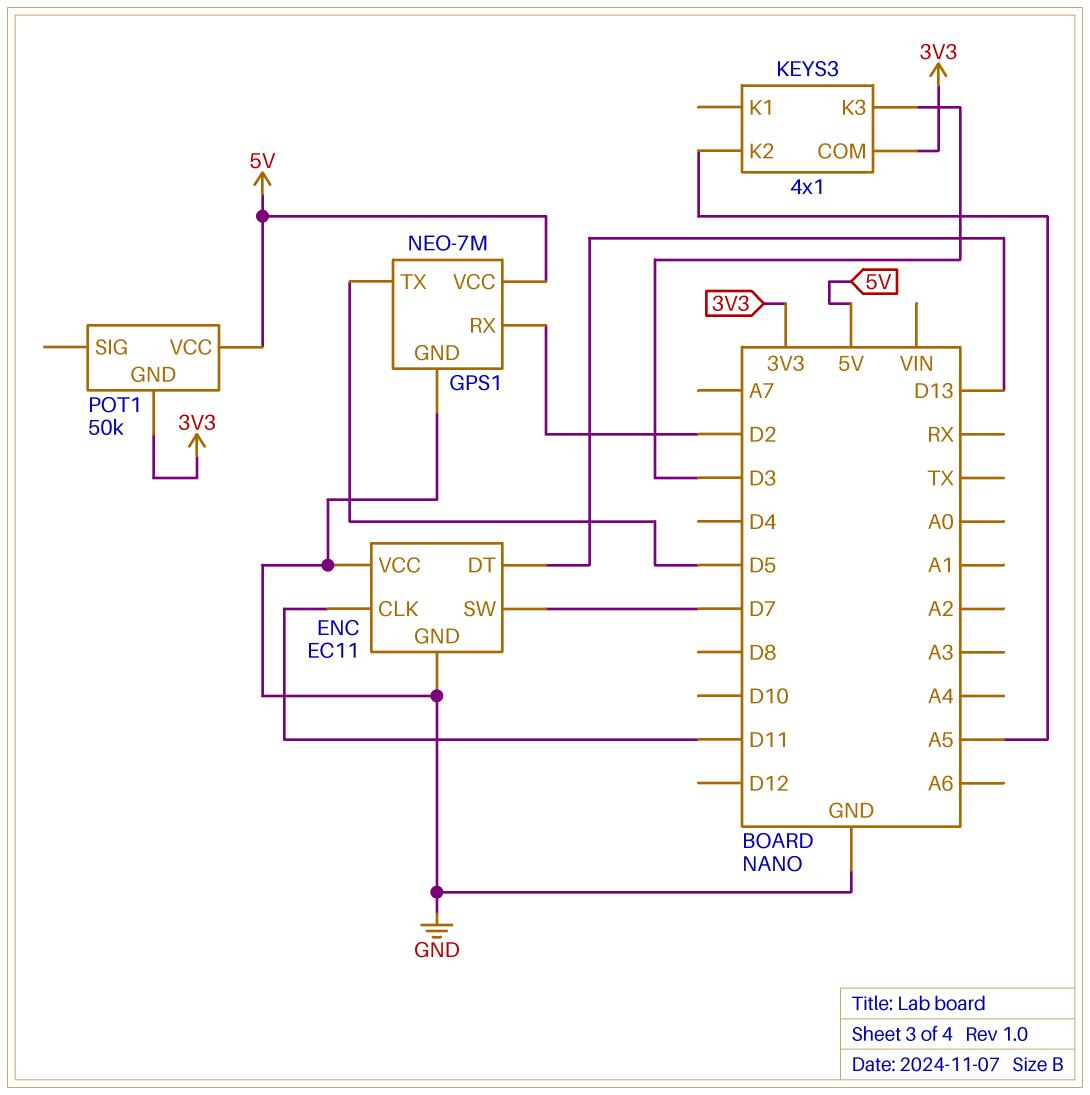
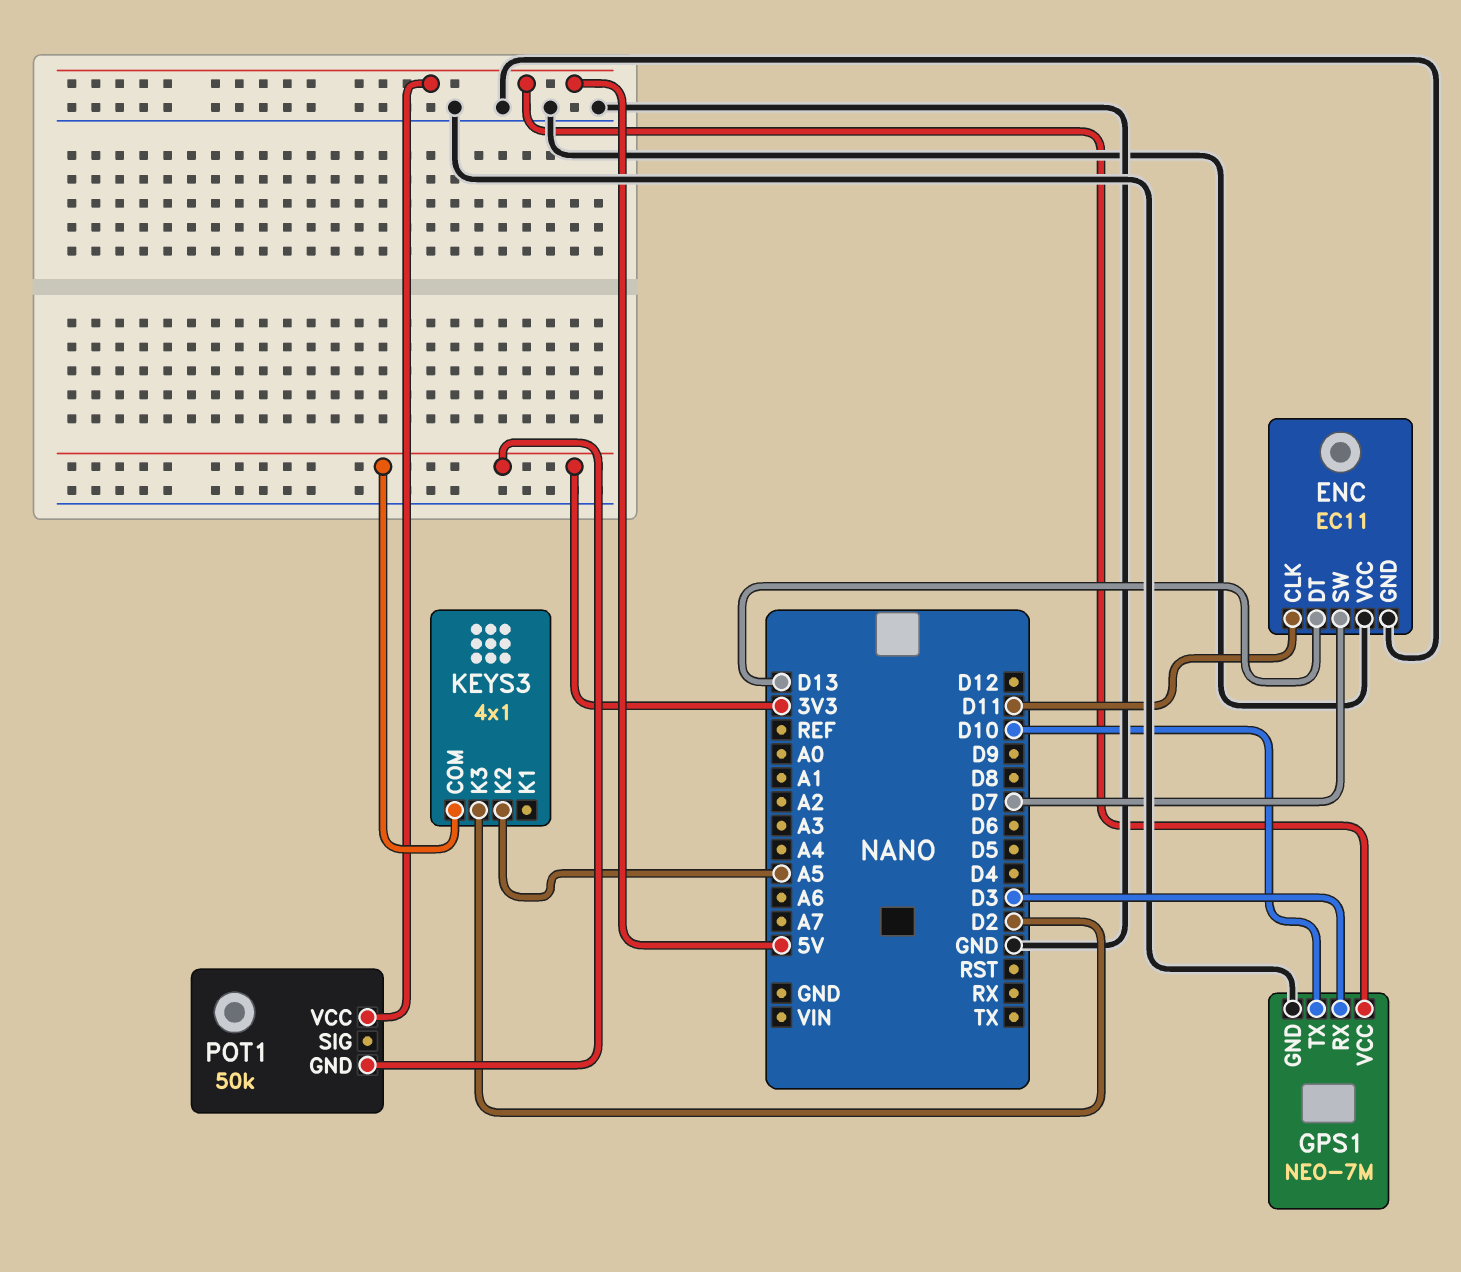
GPS1 pin RX: D2 -> D3
GPS1 pin TX: D5 -> D10
KEYS3 pin K3: D3 -> D2

